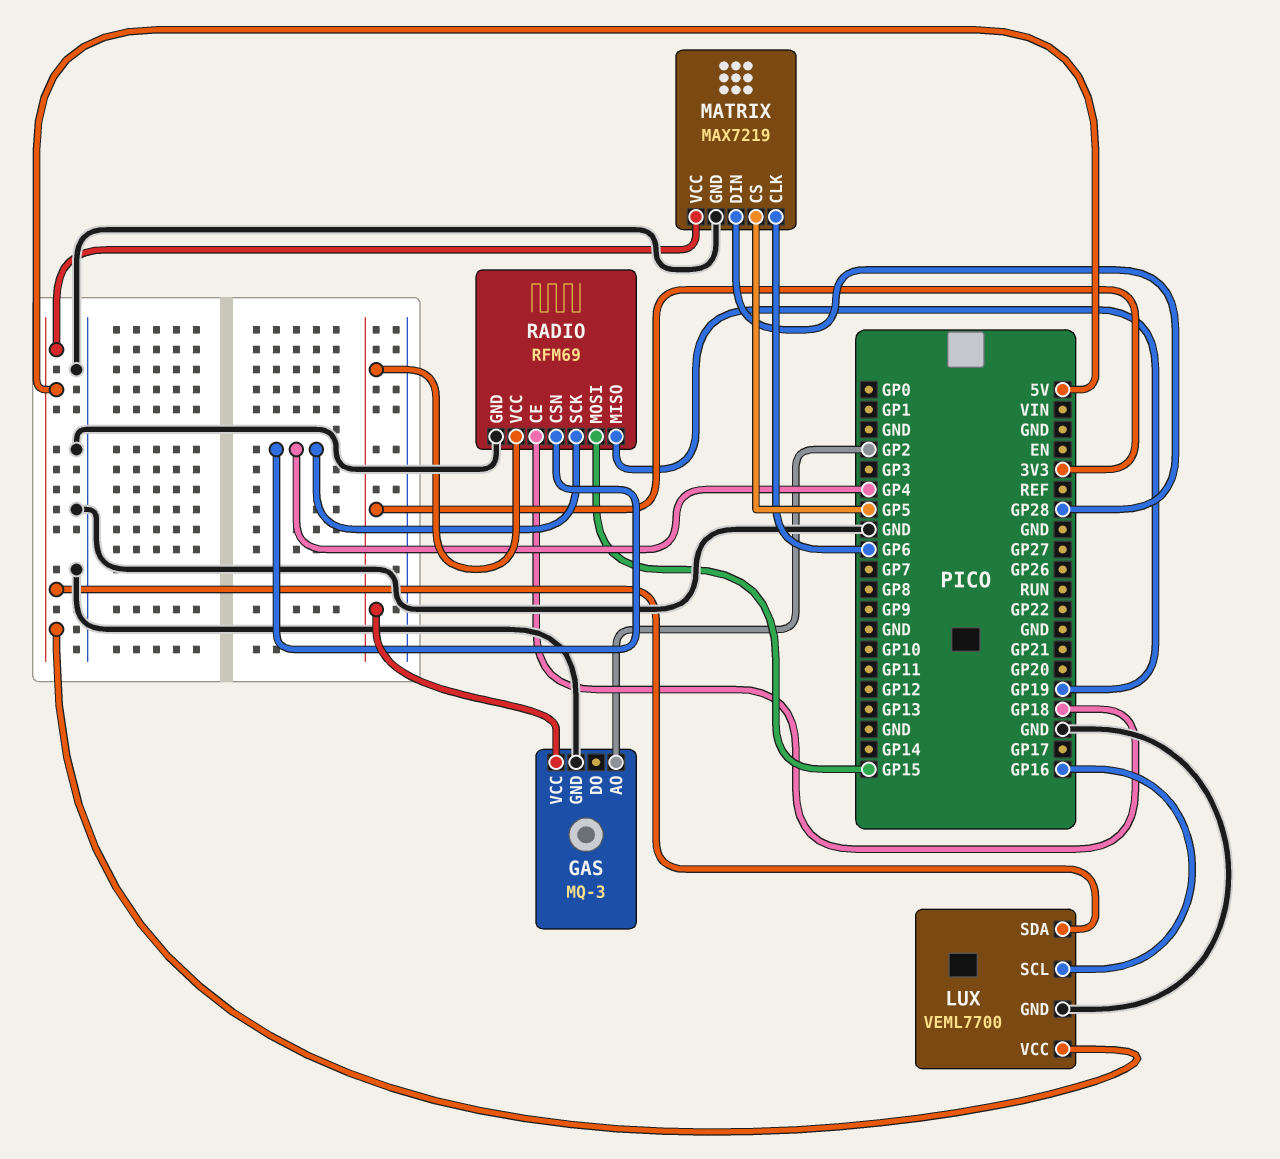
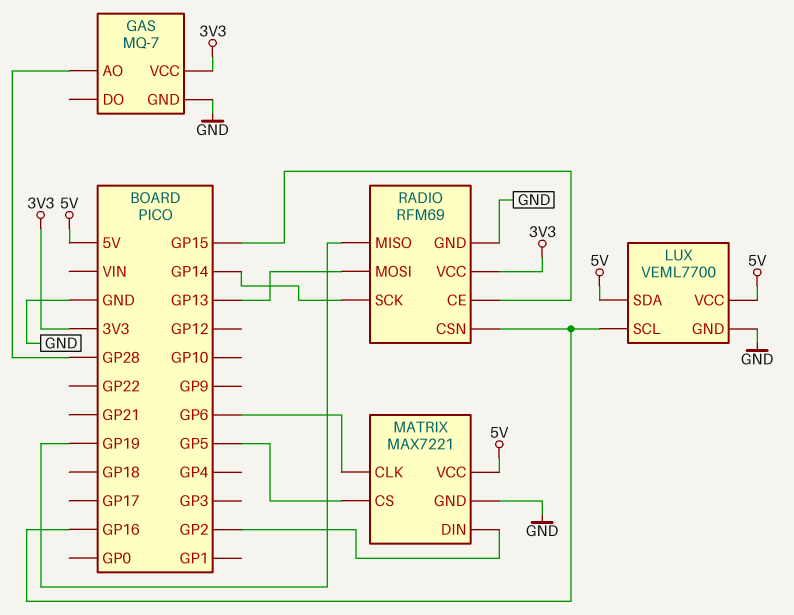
GAS: MQ-3 -> MQ-7
GAS pin AO: GP2 -> GP28
MATRIX: MAX7219 -> MAX7221
MATRIX pin DIN: GP28 -> GP2
RADIO pin CE: GP18 -> GP15
RADIO pin CSN: GP4 -> GP16
RADIO pin MOSI: GP15 -> GP13
RADIO pin SCK: GP4 -> GP14

